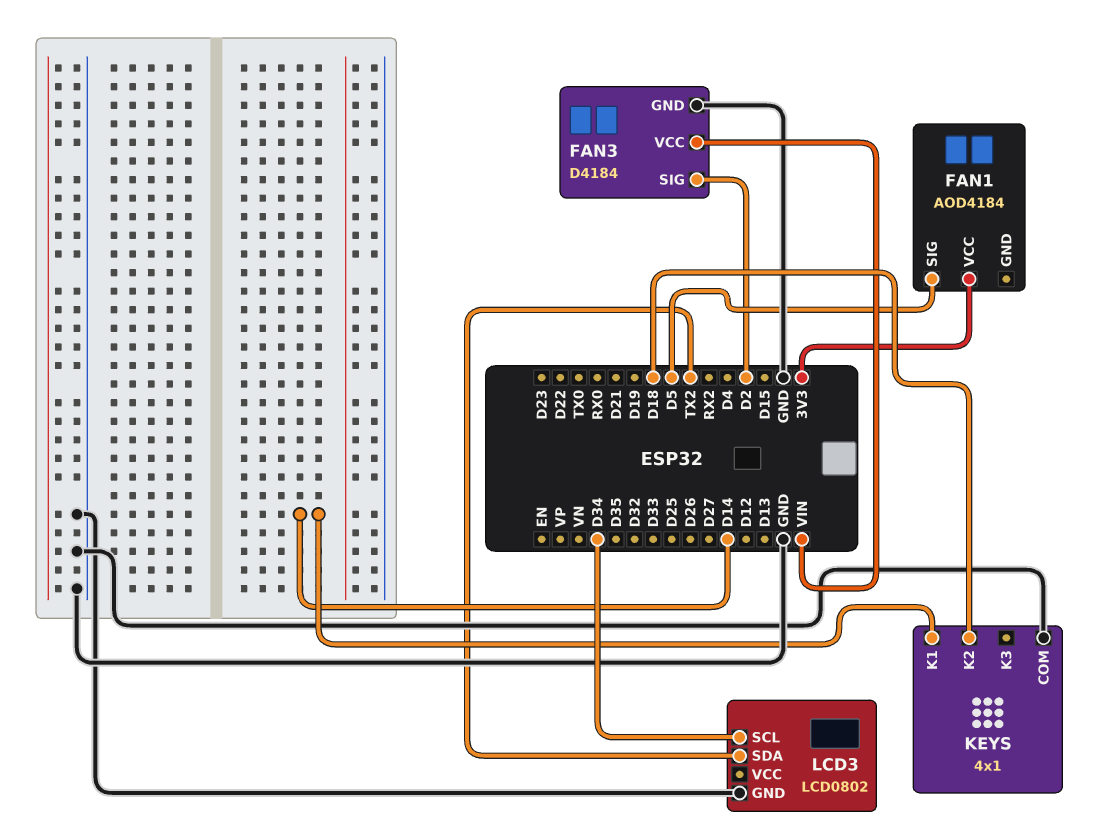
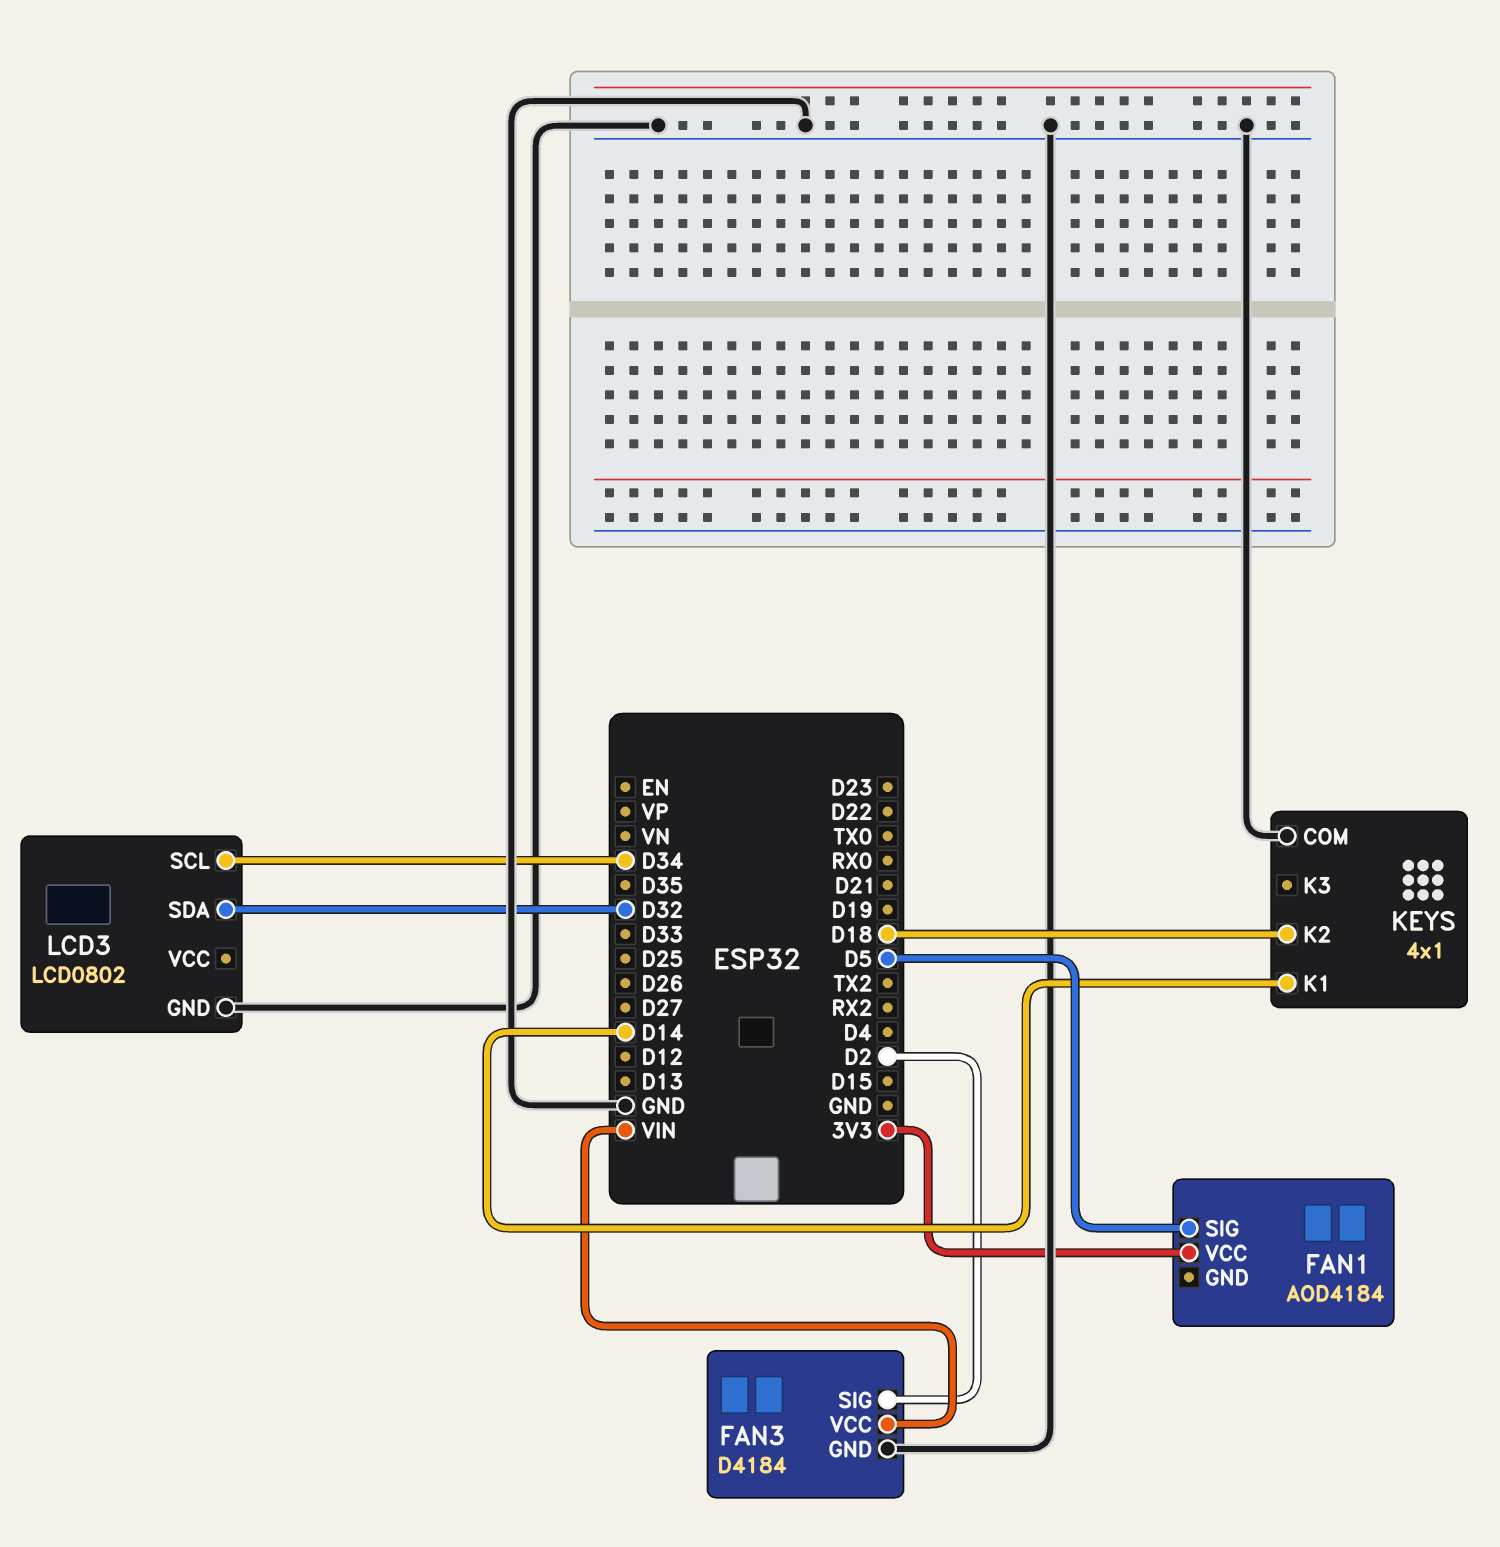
LCD3 pin SDA: TX2 -> D32

